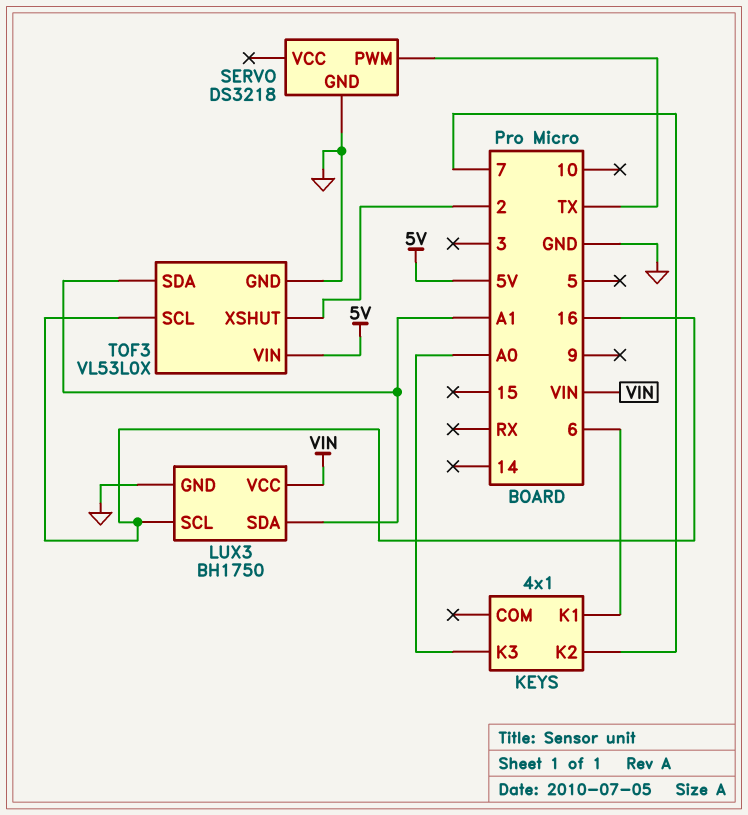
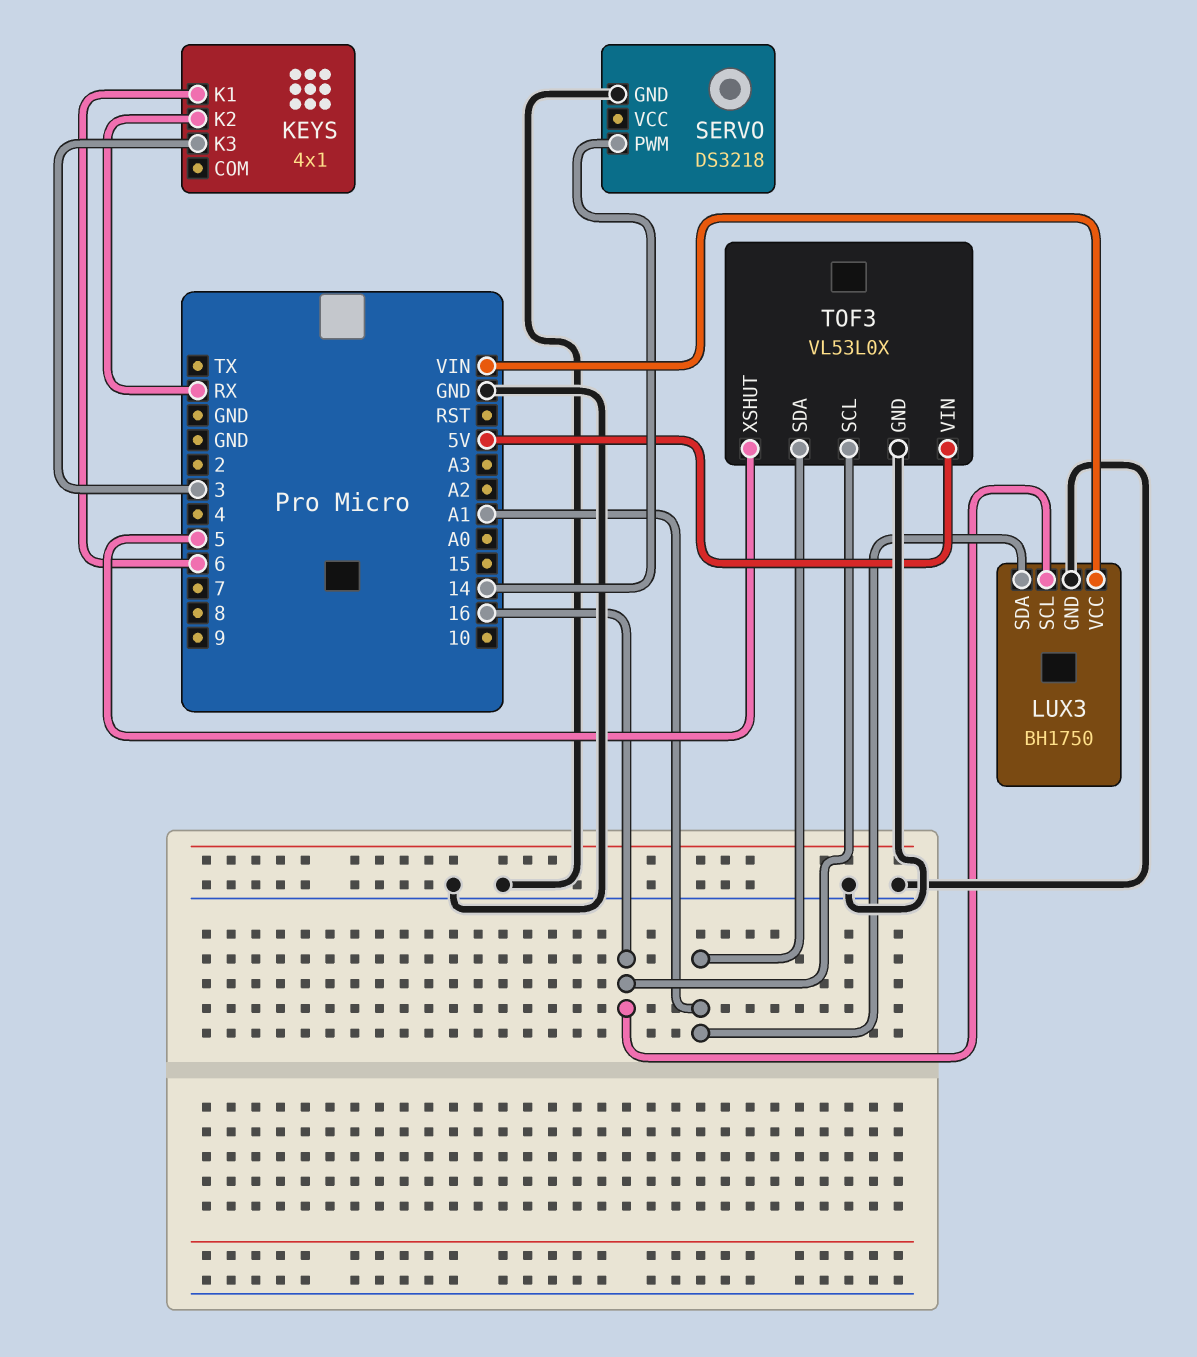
KEYS pin K2: 7 -> RX
KEYS pin K3: A0 -> 3
SERVO pin PWM: TX -> 14
TOF3 pin XSHUT: 2 -> 5

